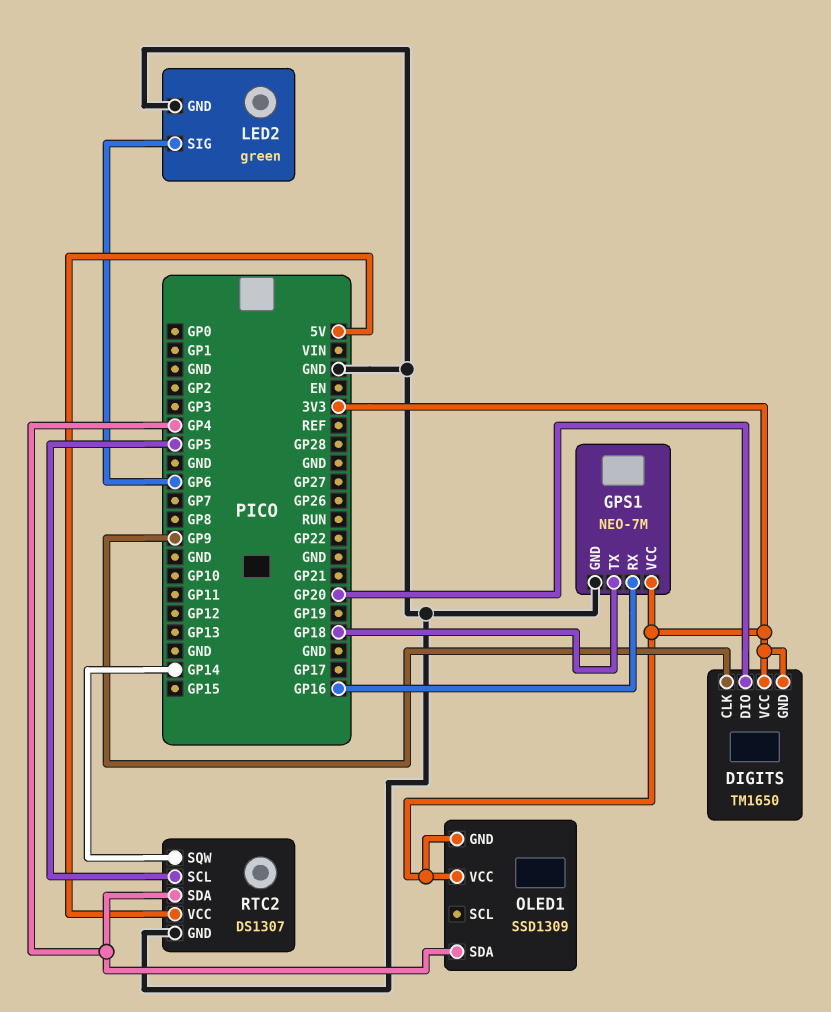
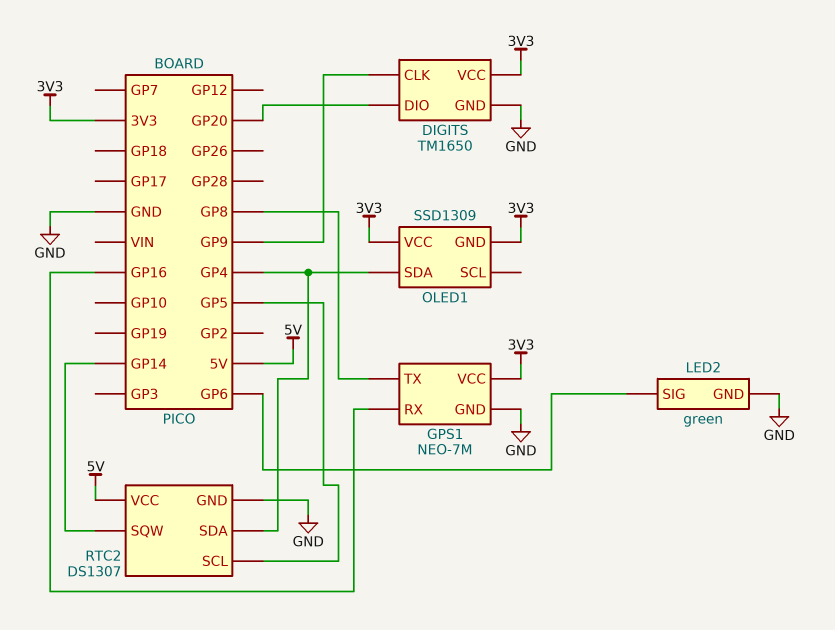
DIGITS pin GND: 3V3 -> GND
GPS1 pin TX: GP18 -> GP8

